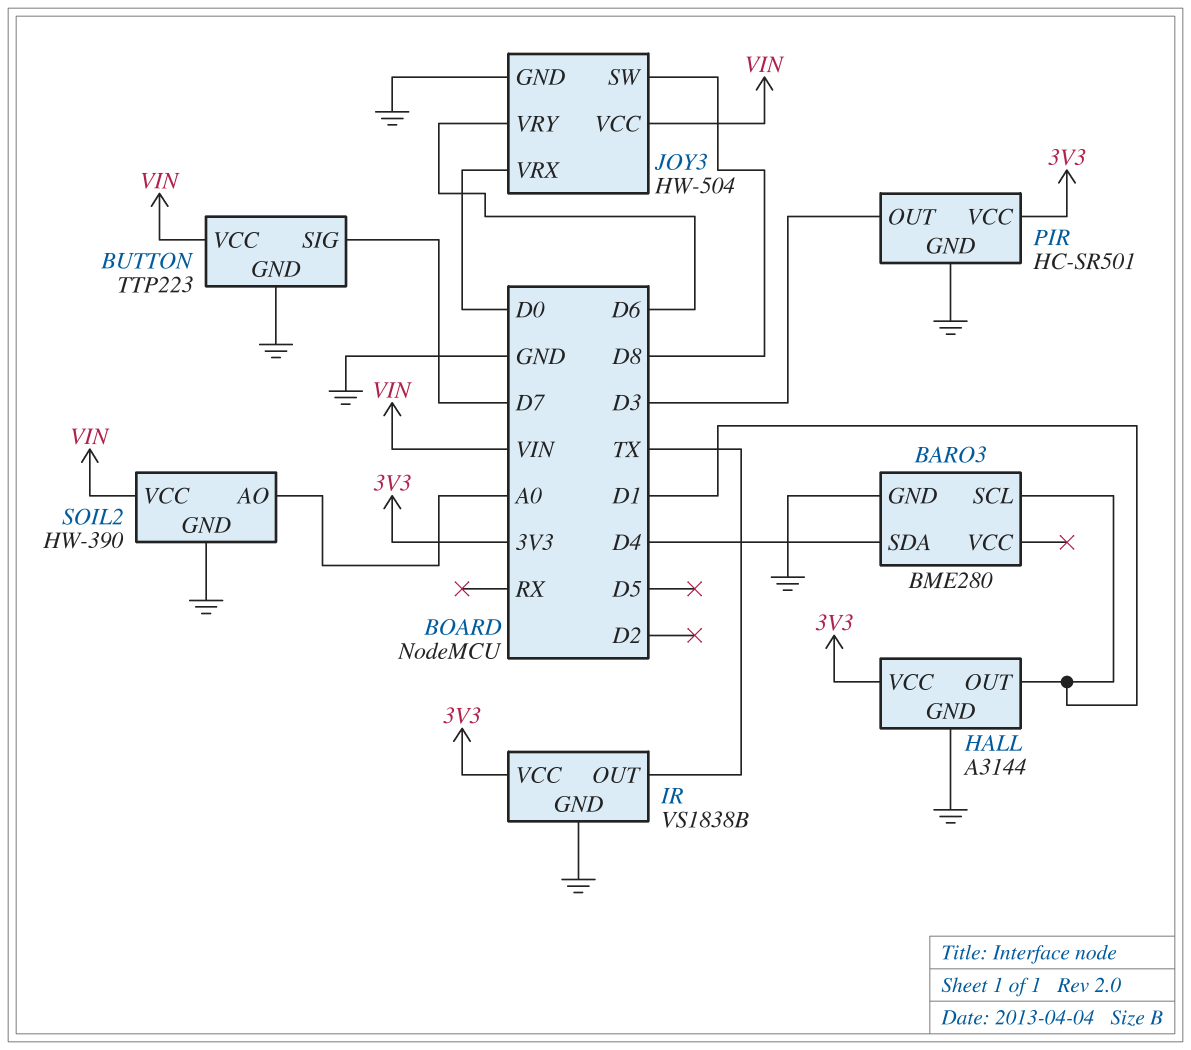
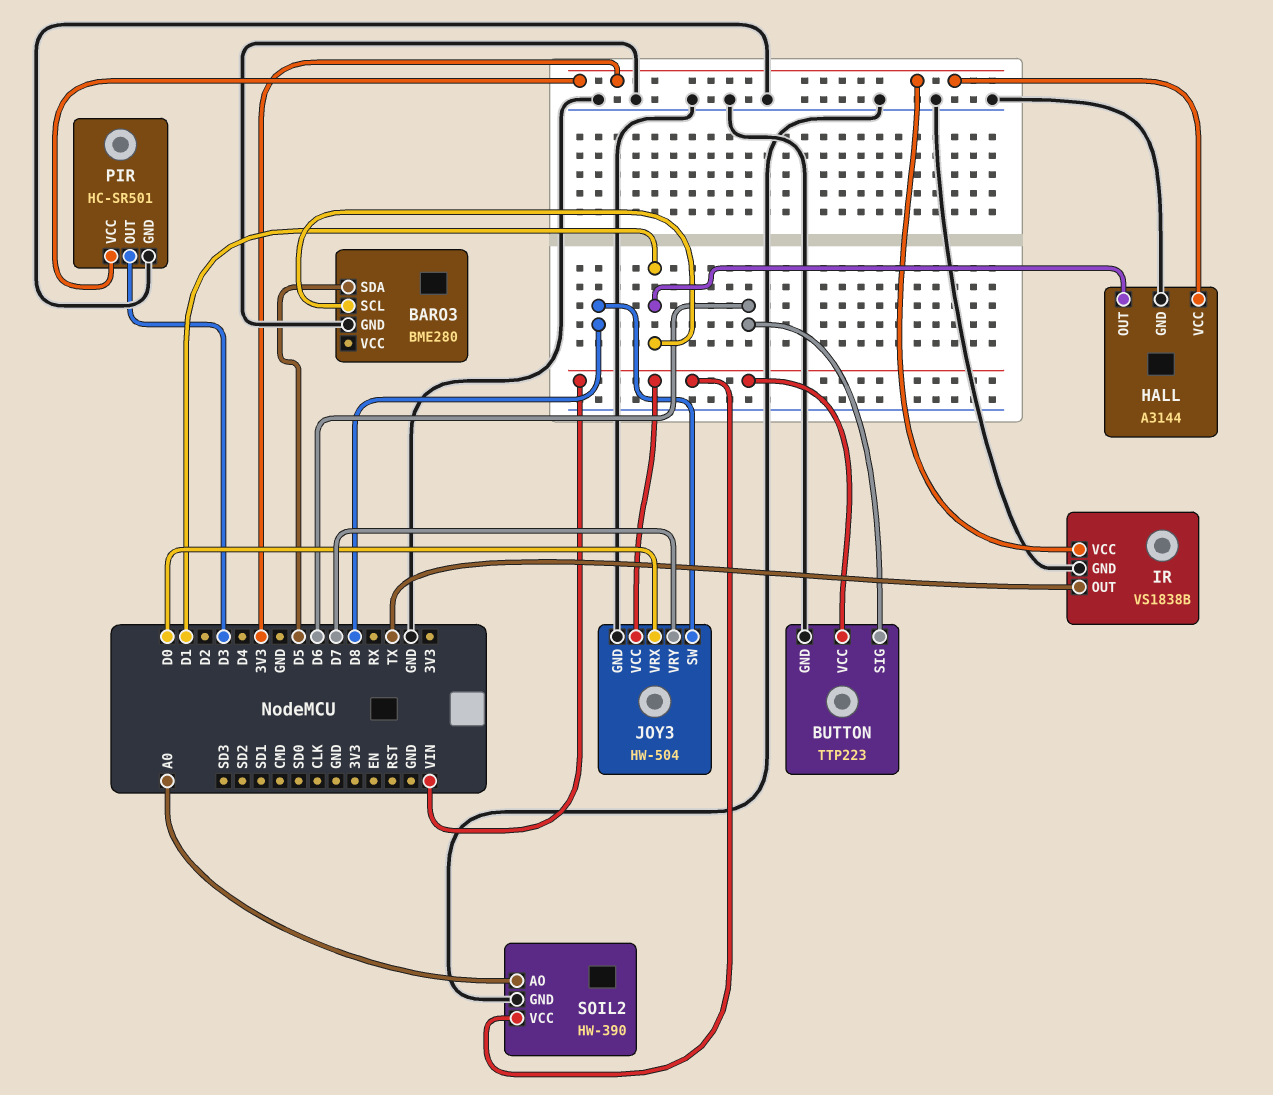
BARO3 pin SDA: D4 -> D5
BUTTON pin SIG: D7 -> D6
JOY3 pin VRY: D6 -> D7

